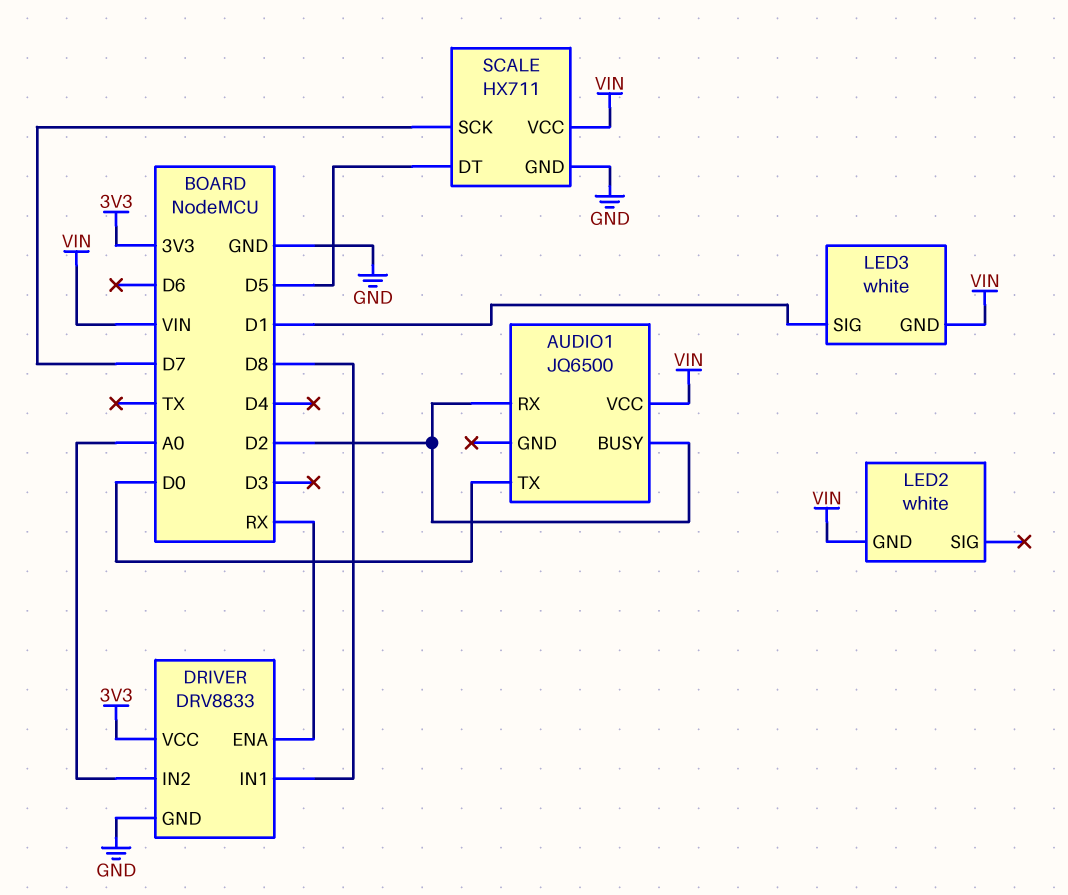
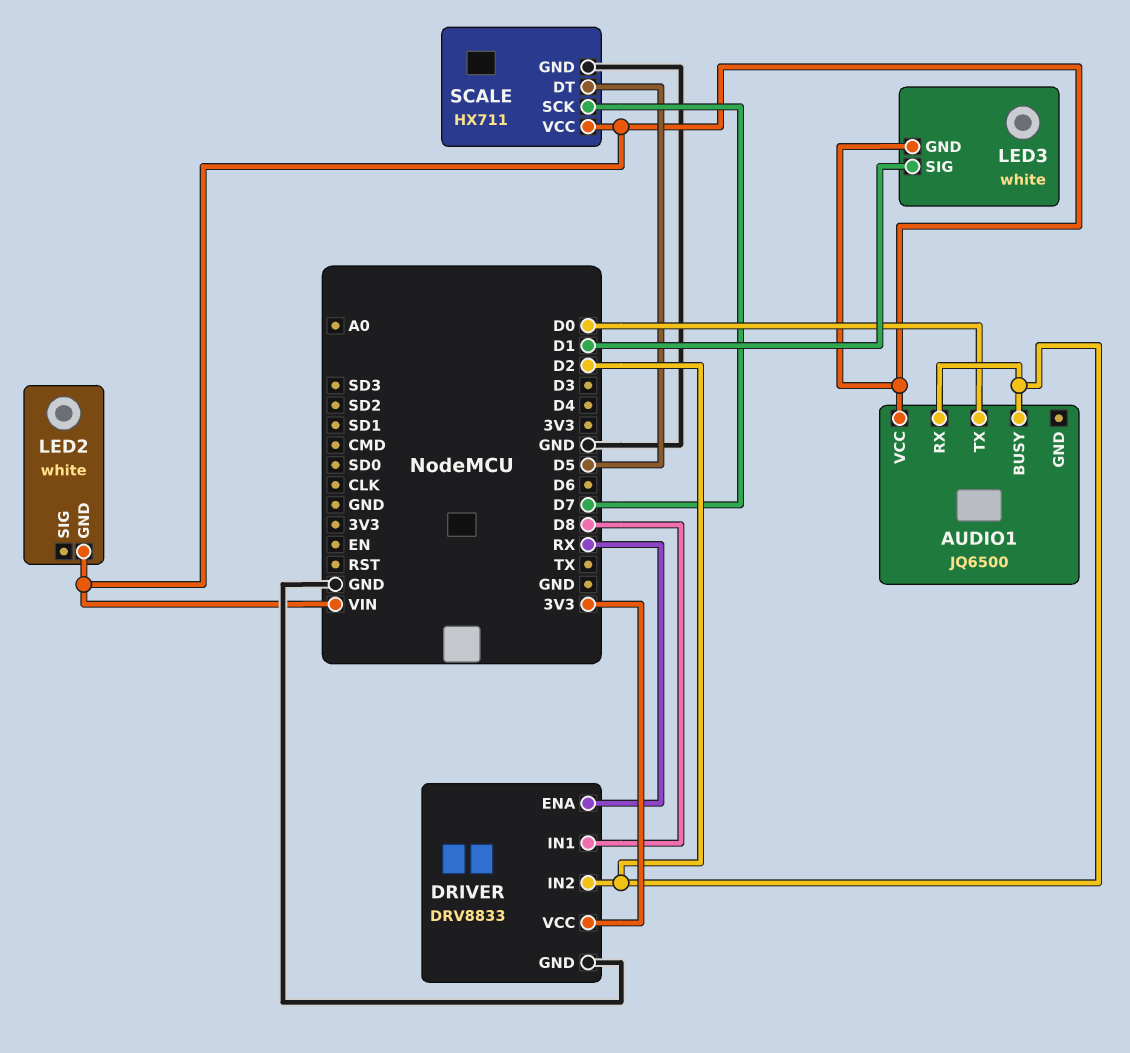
DRIVER pin IN2: A0 -> D2

